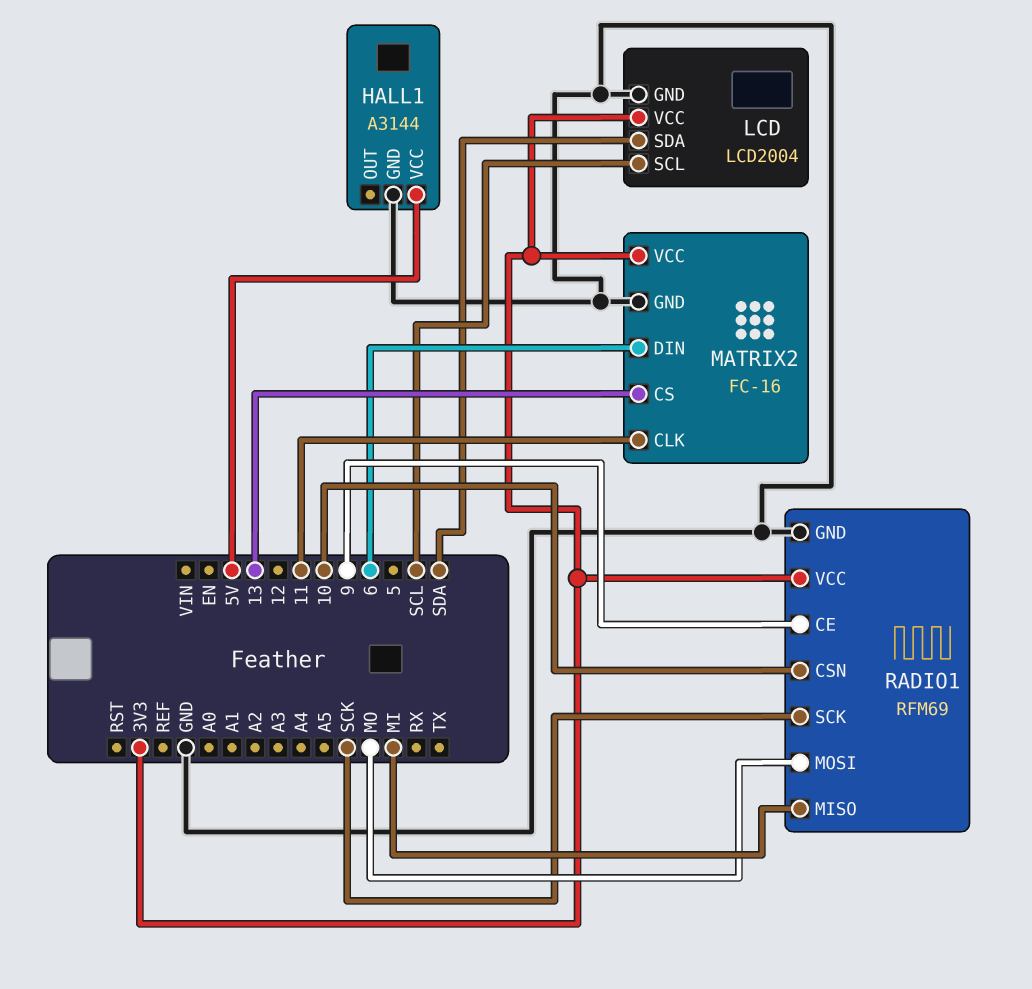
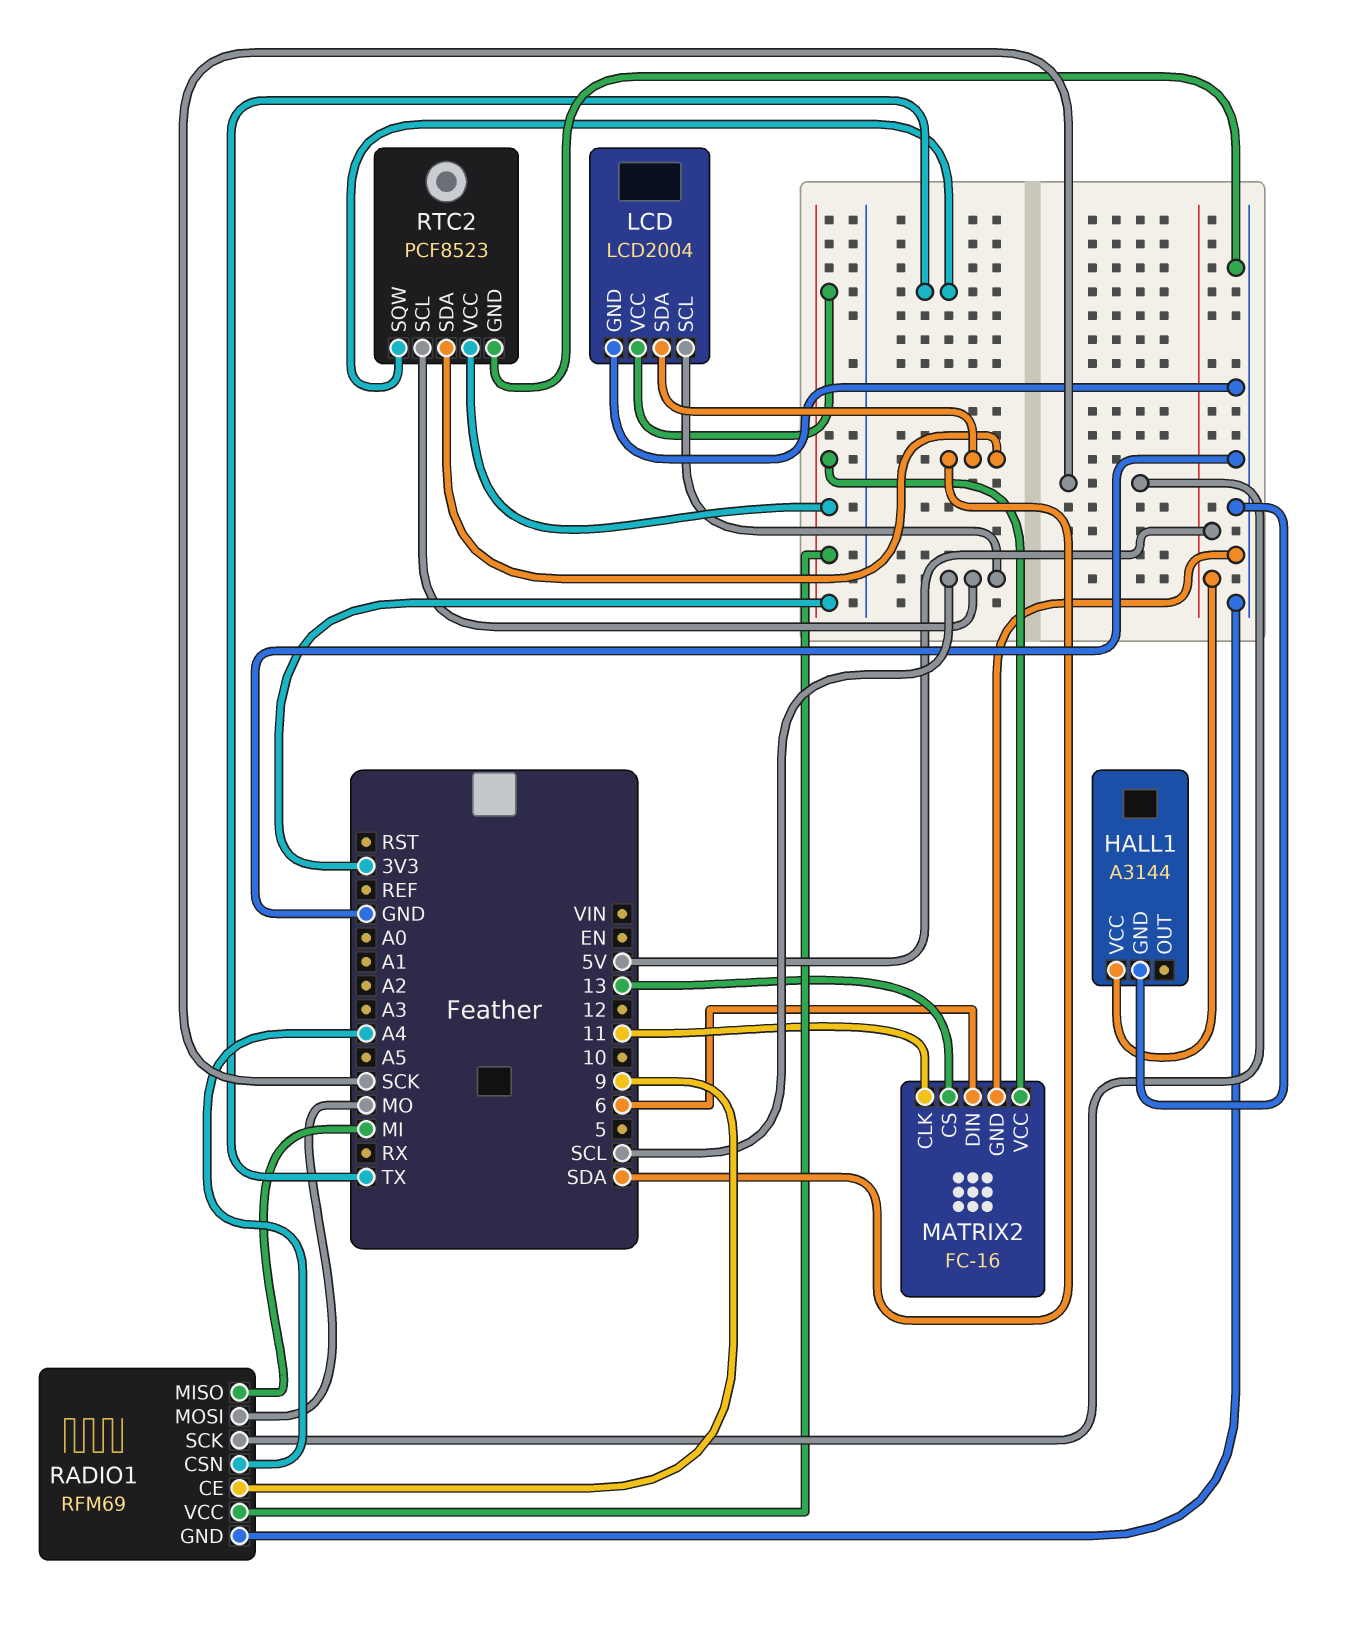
RADIO1 pin CSN: 10 -> A4
RTC2: none -> PCF8523
RTC2 pin GND: none -> GND
RTC2 pin SCL: none -> SCL
RTC2 pin SDA: none -> SDA
RTC2 pin SQW: none -> TX
RTC2 pin VCC: none -> 3V3

